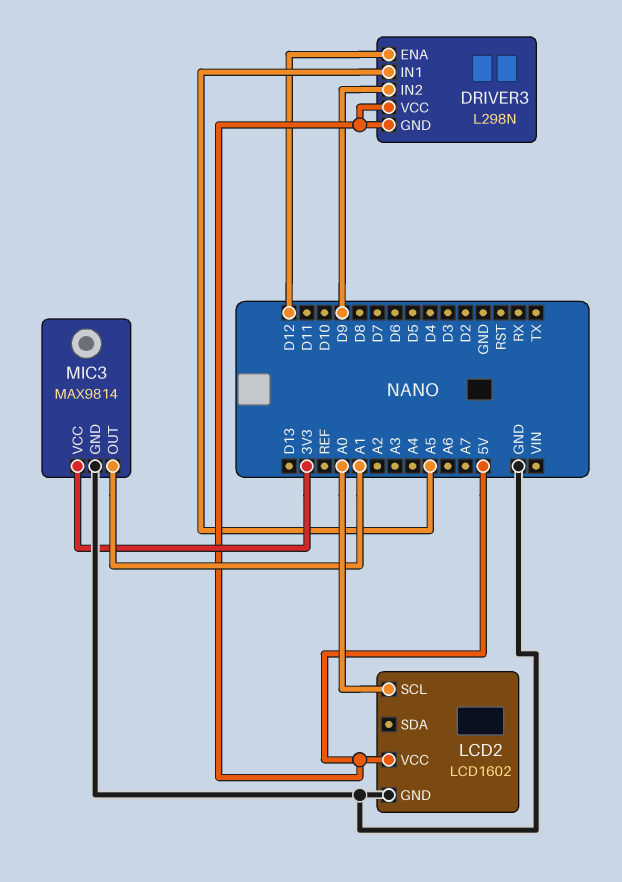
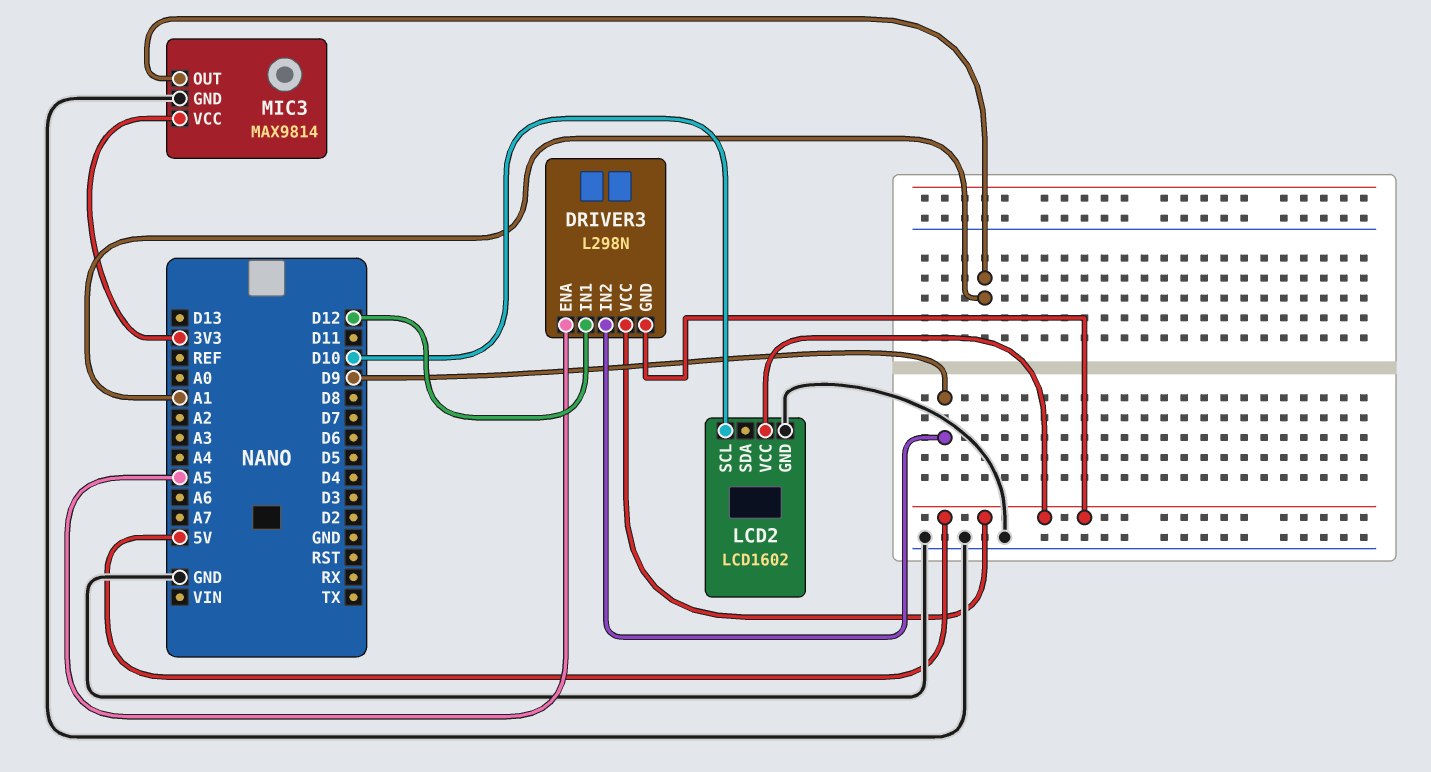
DRIVER3 pin ENA: D12 -> A5
DRIVER3 pin IN1: A5 -> D12
LCD2 pin SCL: A0 -> D10

